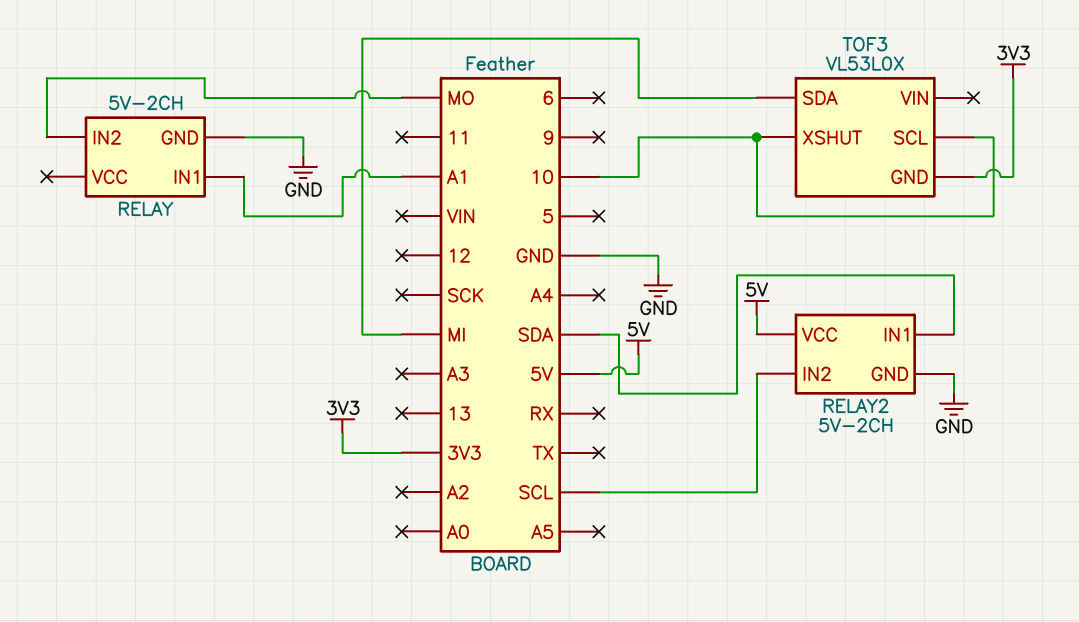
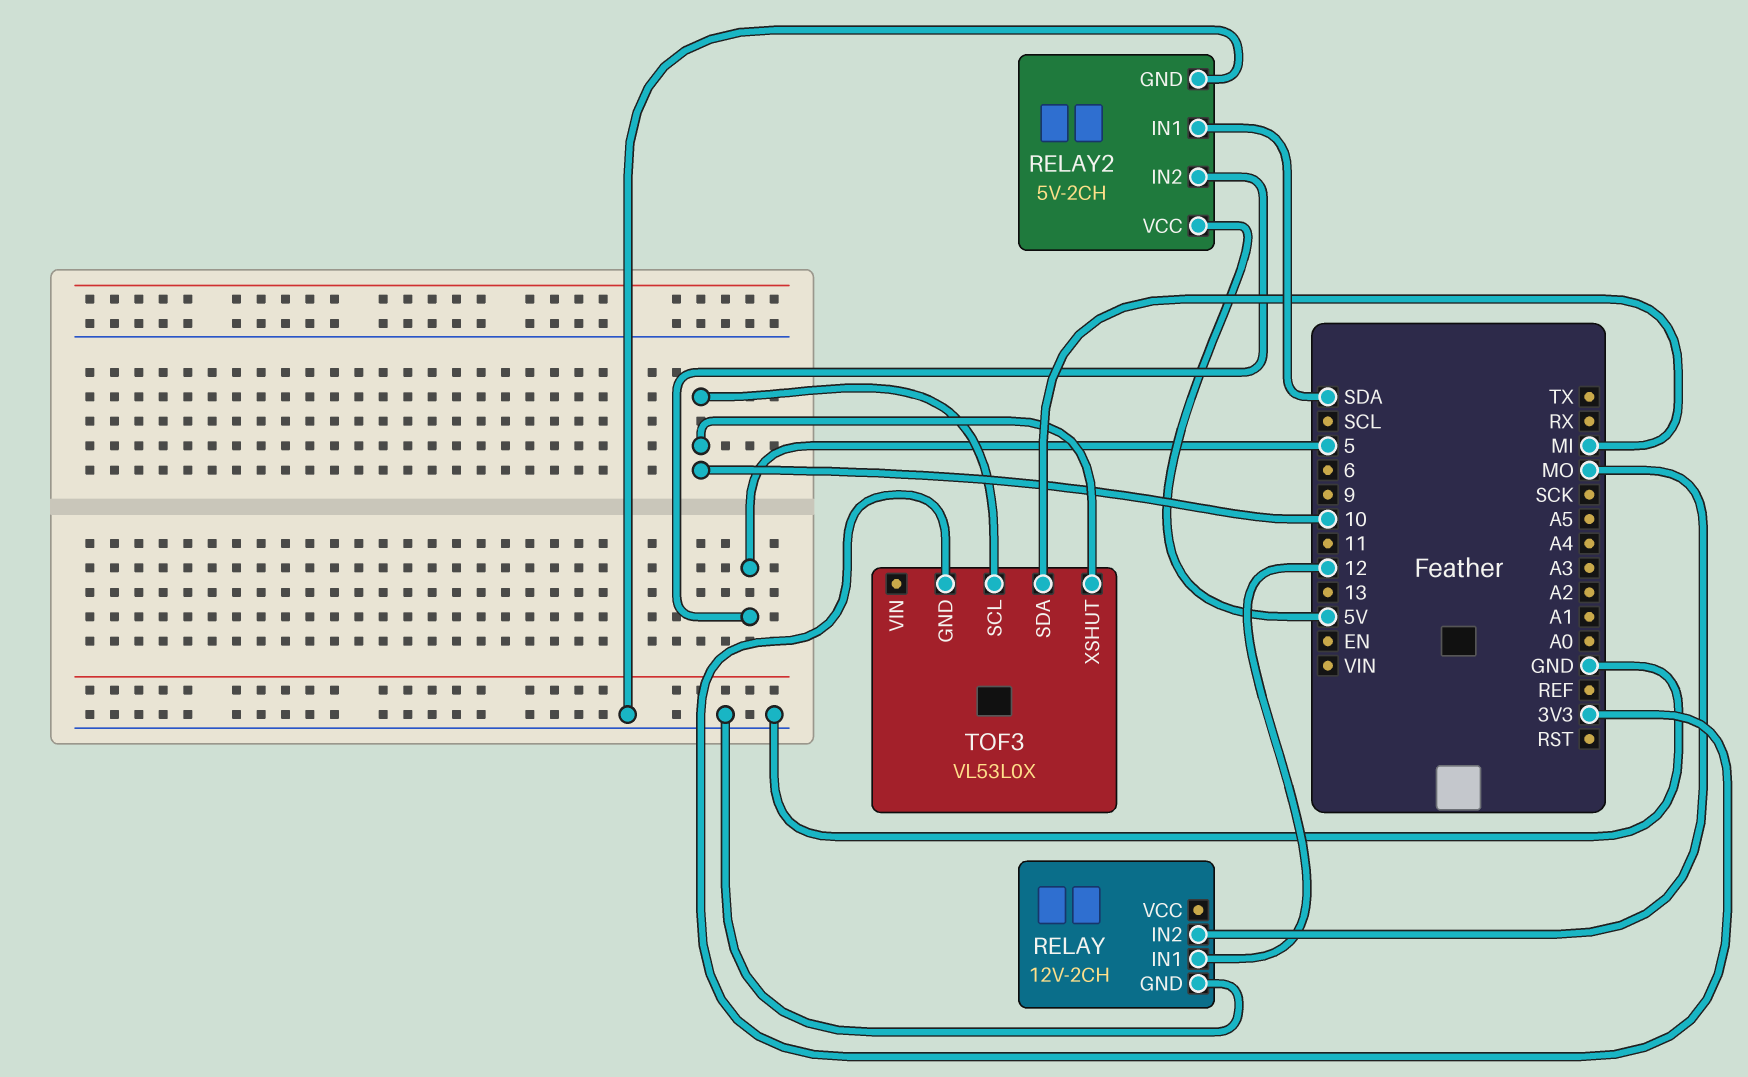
RELAY: 5V-2CH -> 12V-2CH
RELAY pin IN1: A1 -> 12
RELAY2 pin IN2: SCL -> 5

